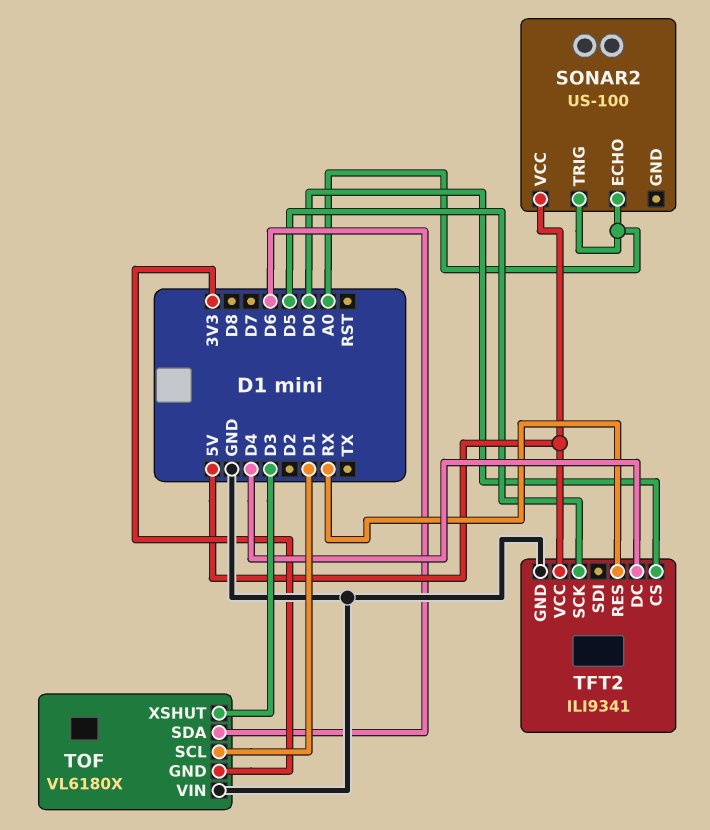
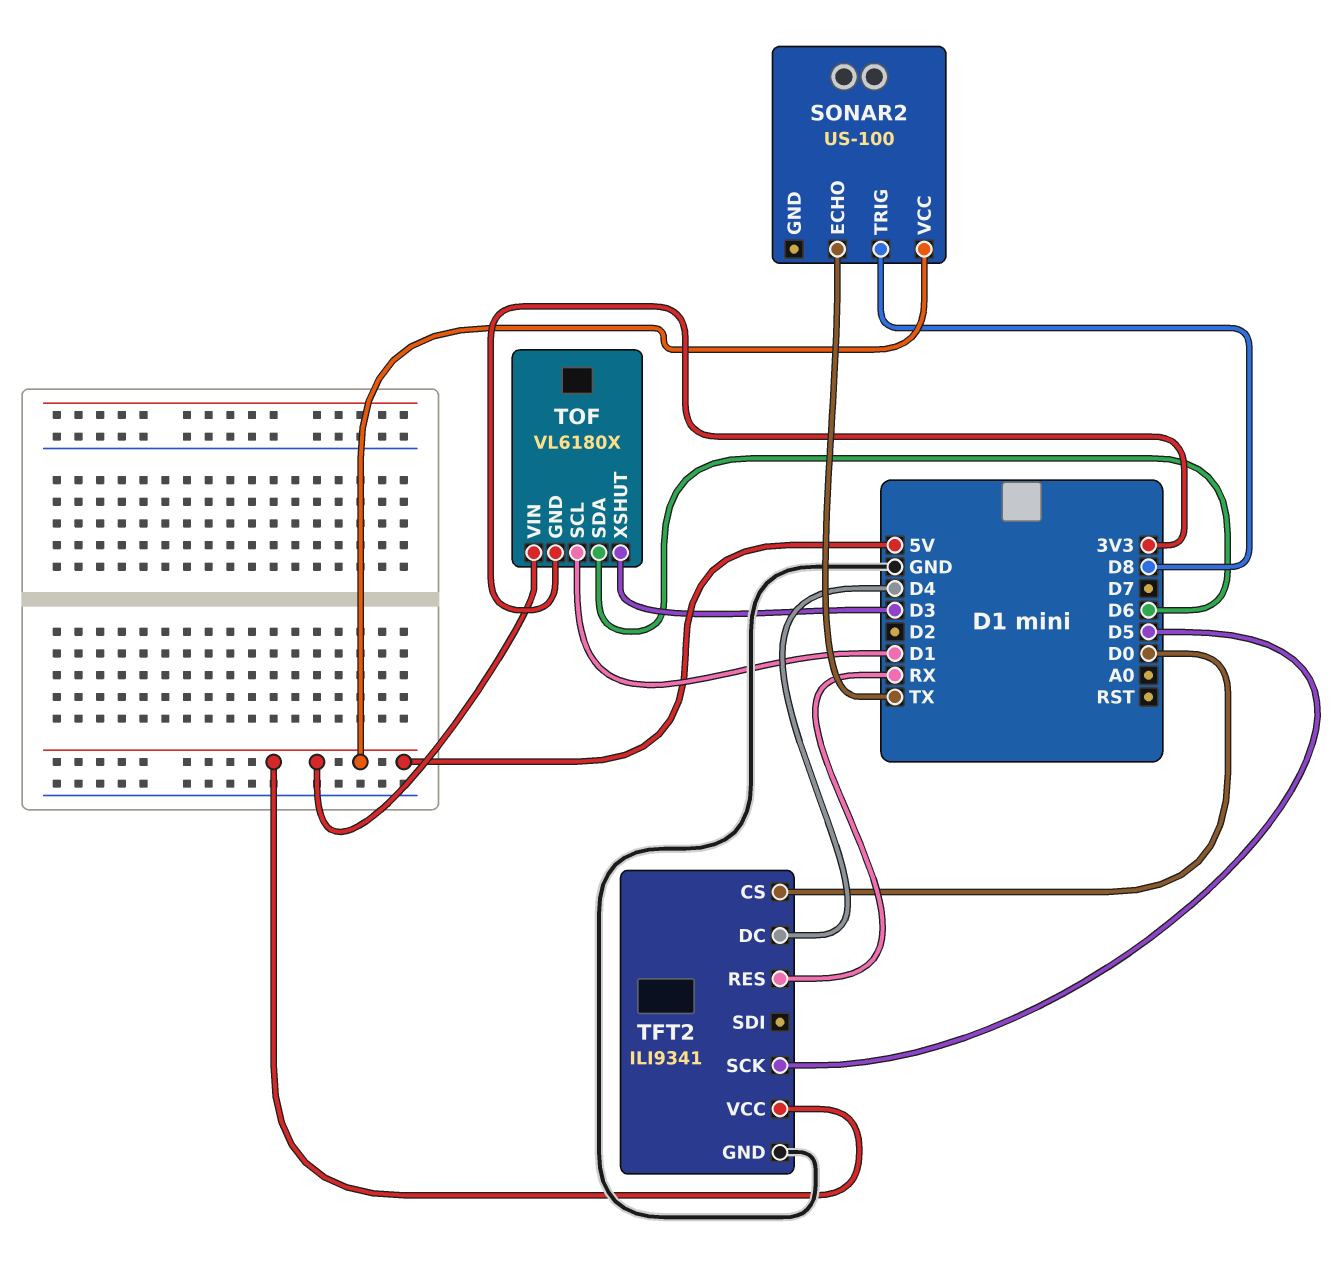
SONAR2 pin ECHO: A0 -> TX
SONAR2 pin TRIG: A0 -> D8
TOF pin VIN: GND -> 5V

